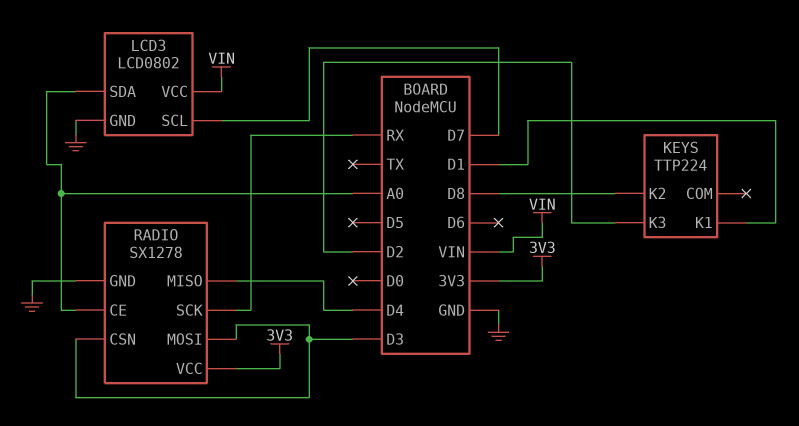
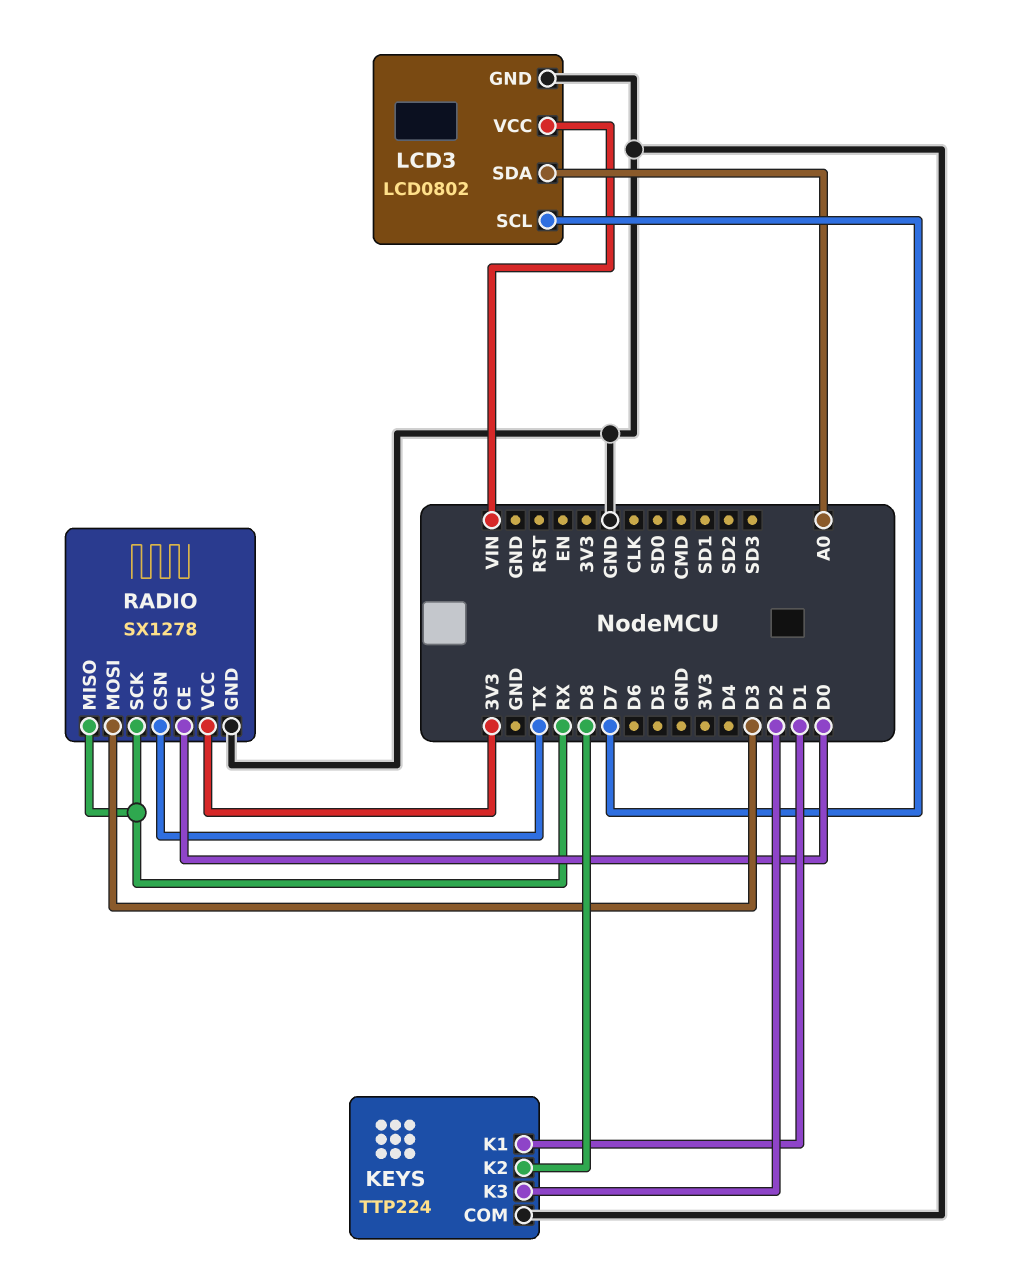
KEYS pin COM: none -> GND
RADIO pin CE: A0 -> D0
RADIO pin CSN: D3 -> TX
RADIO pin MISO: D4 -> RX

